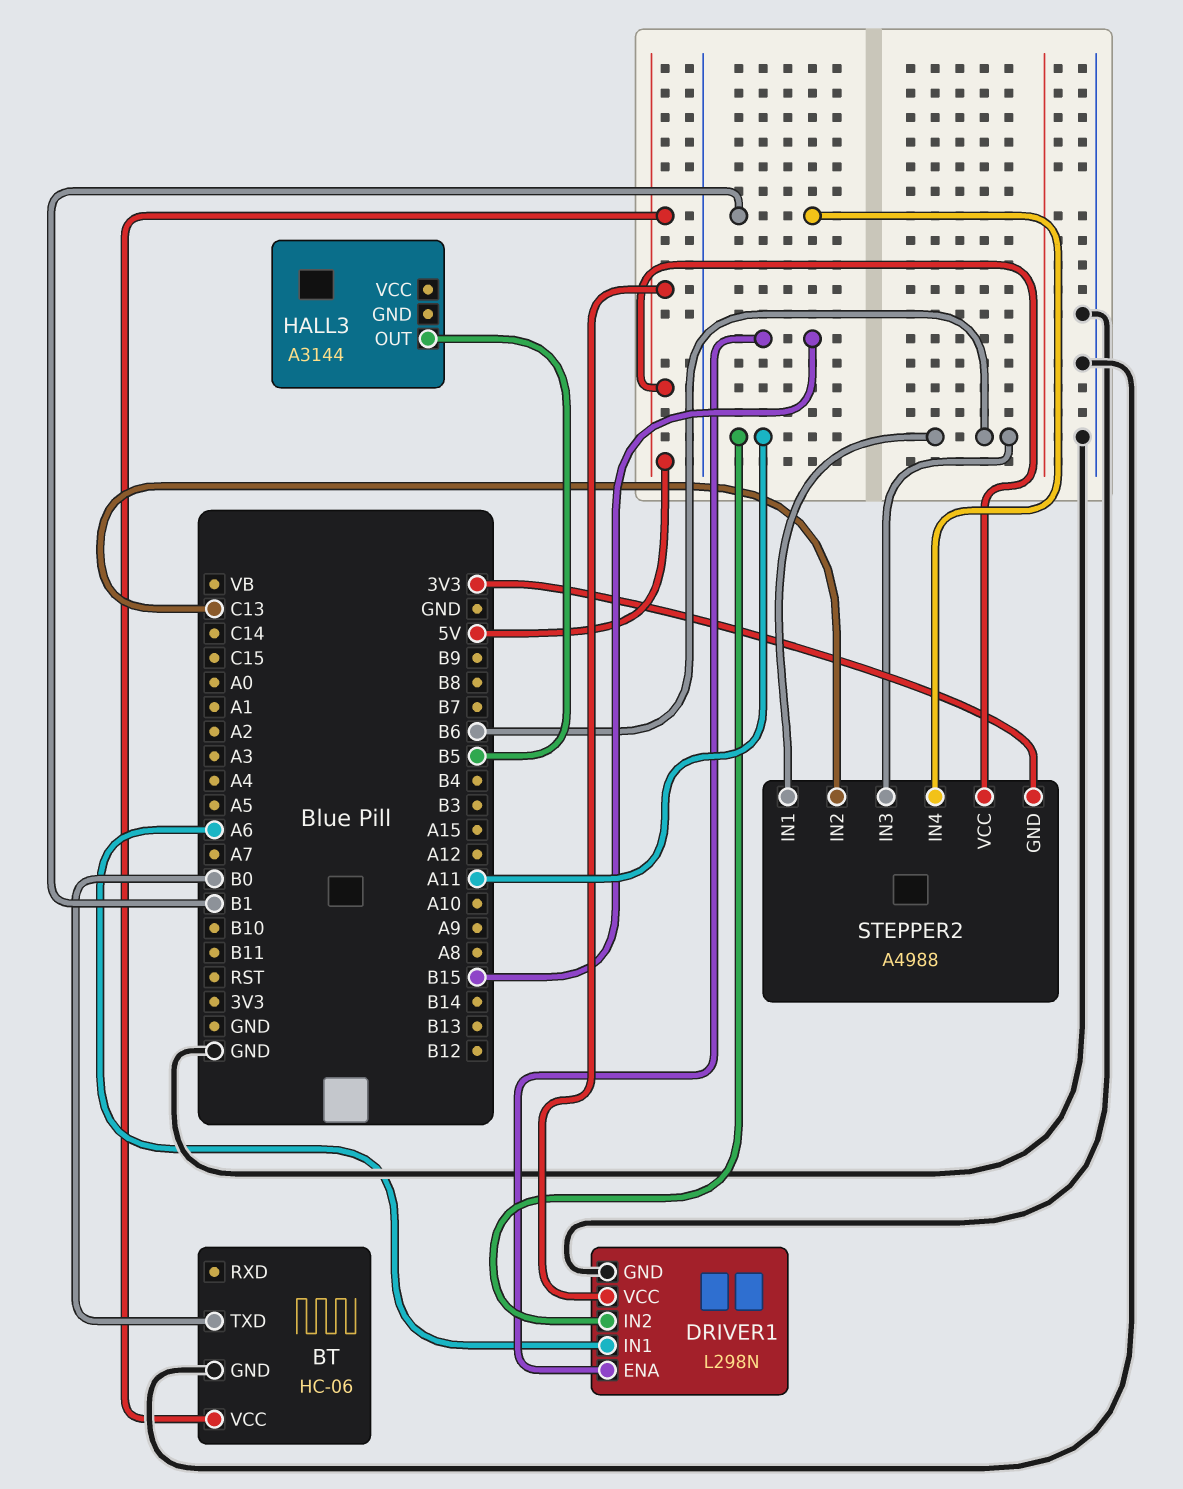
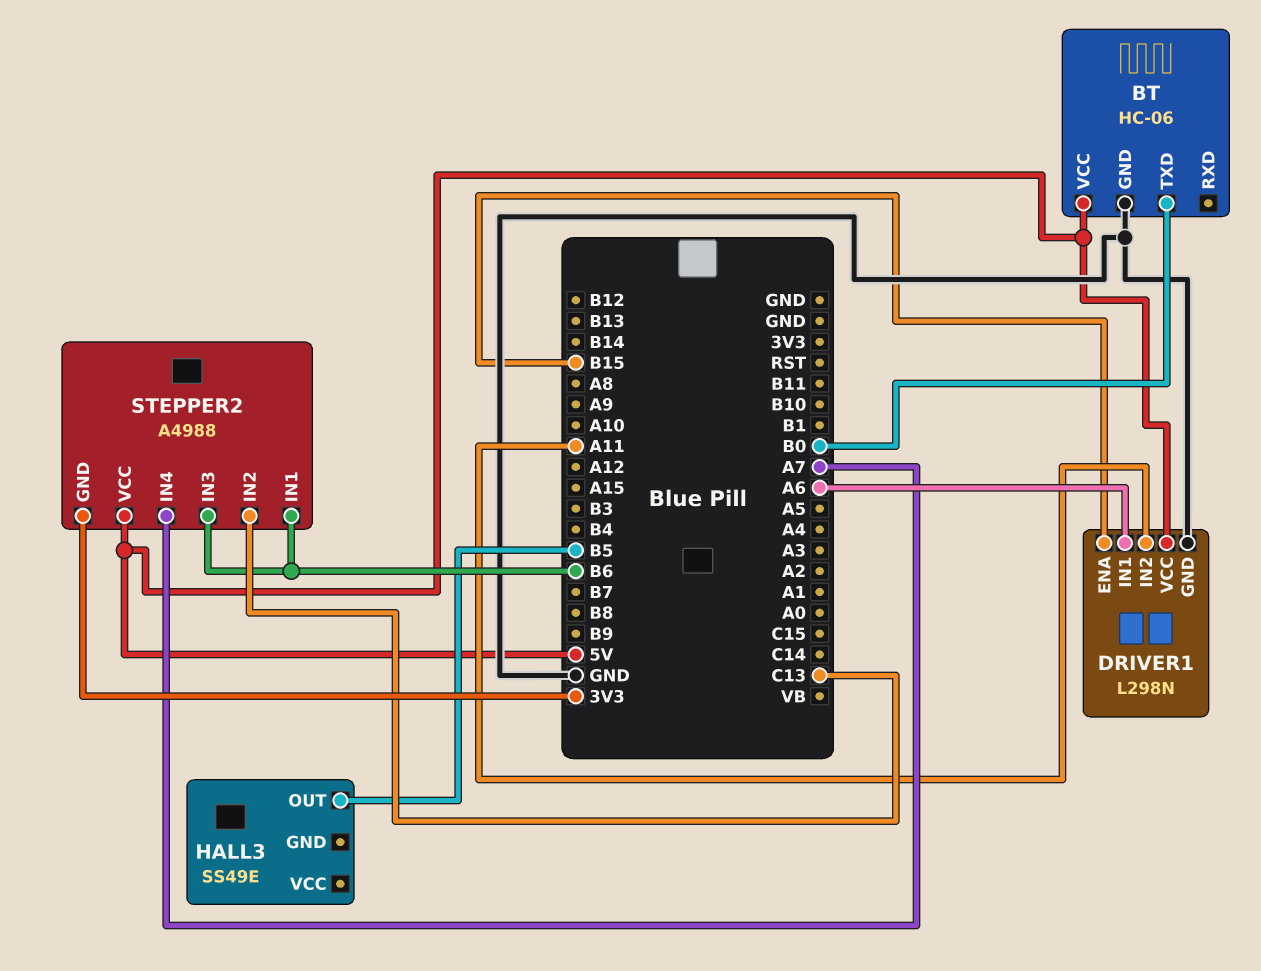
HALL3: A3144 -> SS49E
STEPPER2 pin IN4: B1 -> A7

